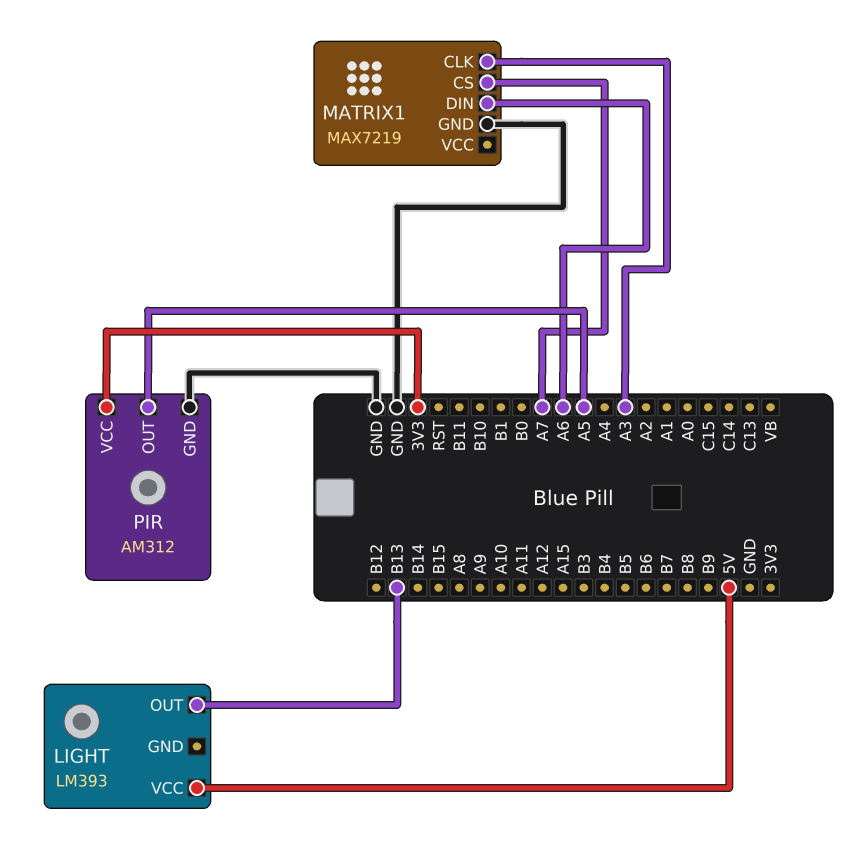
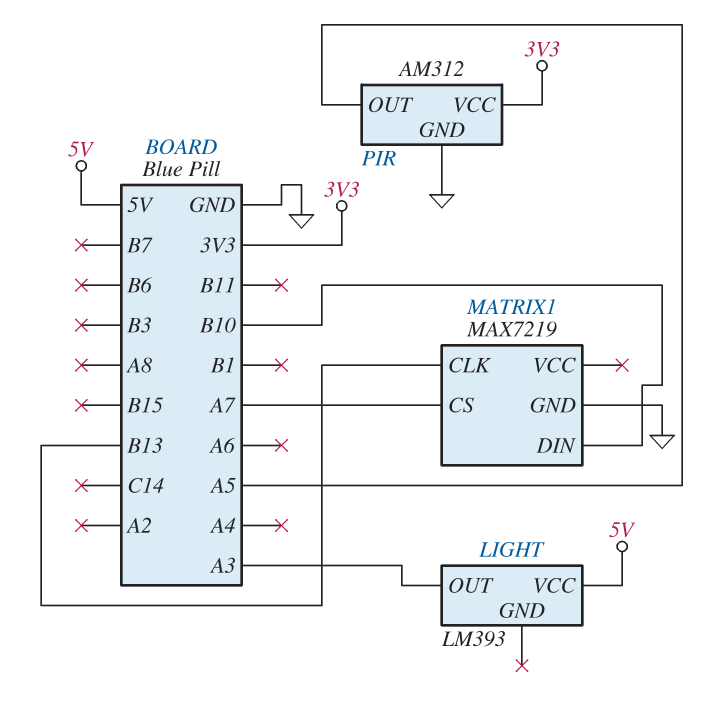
LIGHT pin OUT: B13 -> A3
MATRIX1 pin CLK: A3 -> B13
MATRIX1 pin DIN: A6 -> B10

